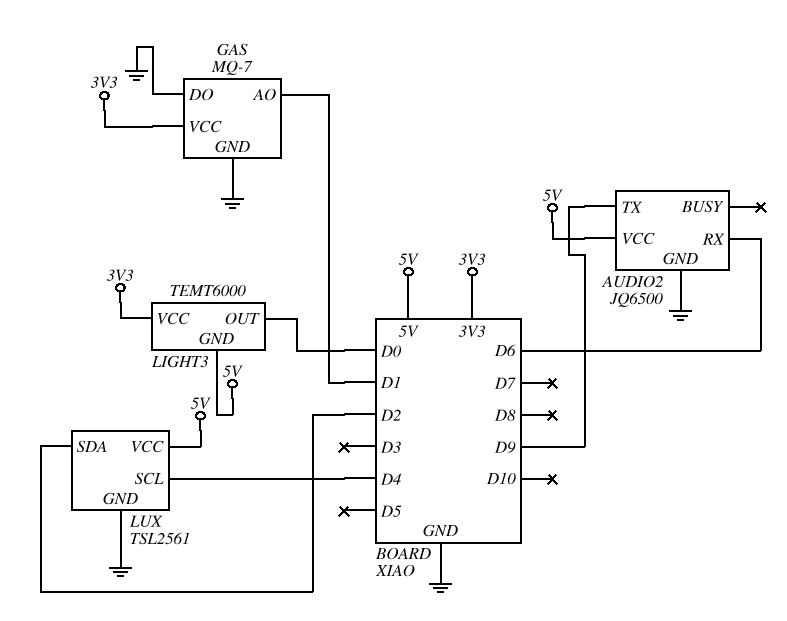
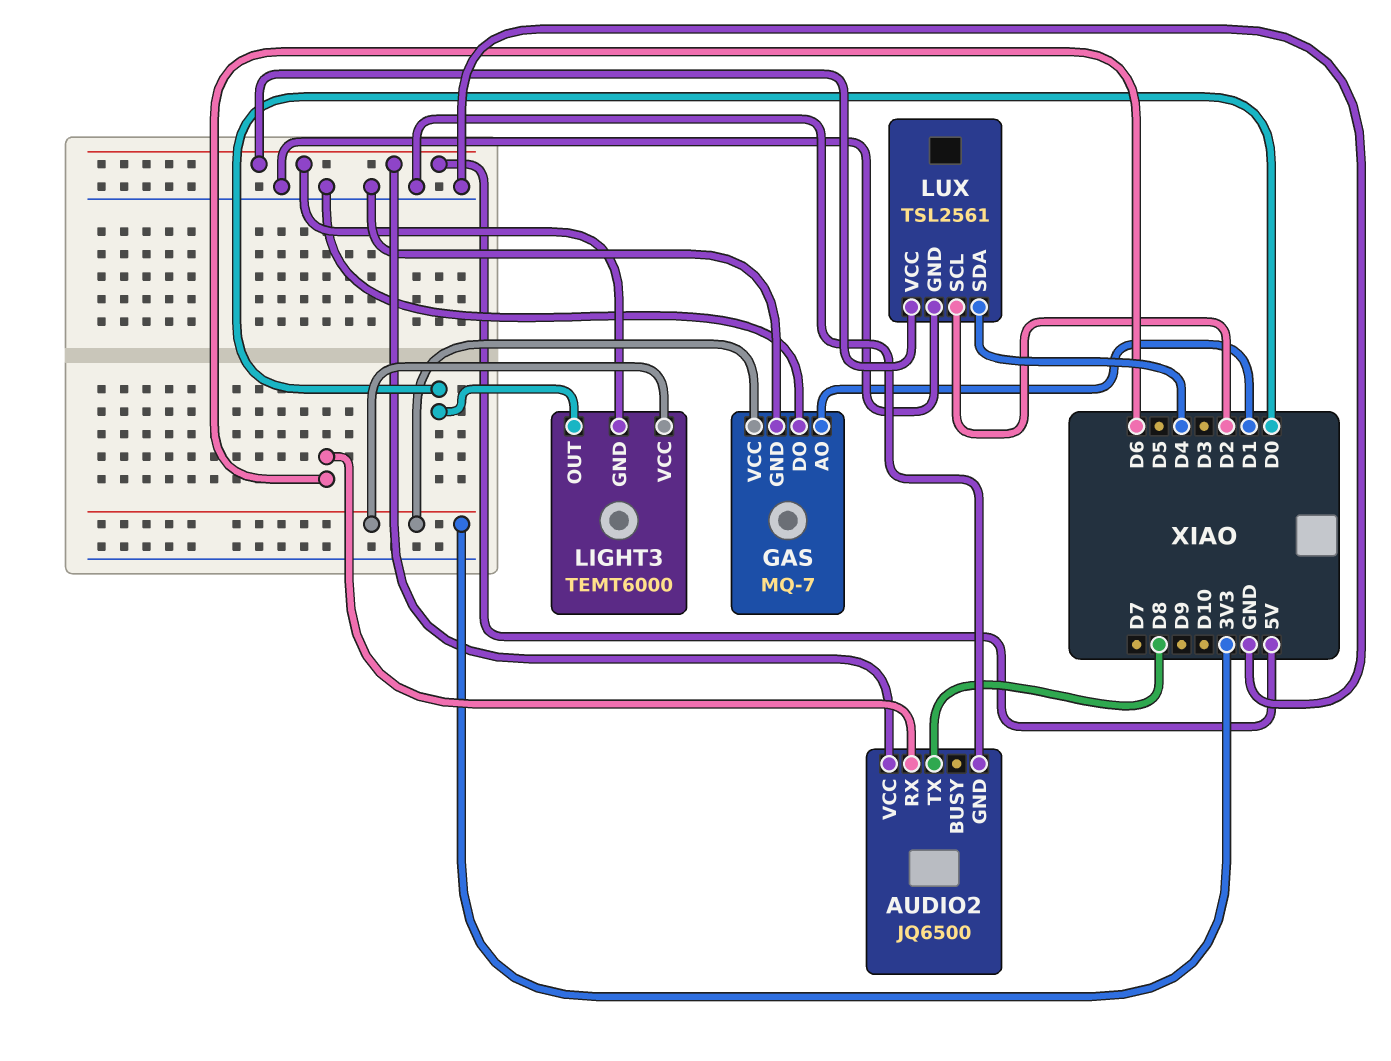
AUDIO2 pin TX: D9 -> D8
LUX pin SCL: D4 -> D2
LUX pin SDA: D2 -> D4

